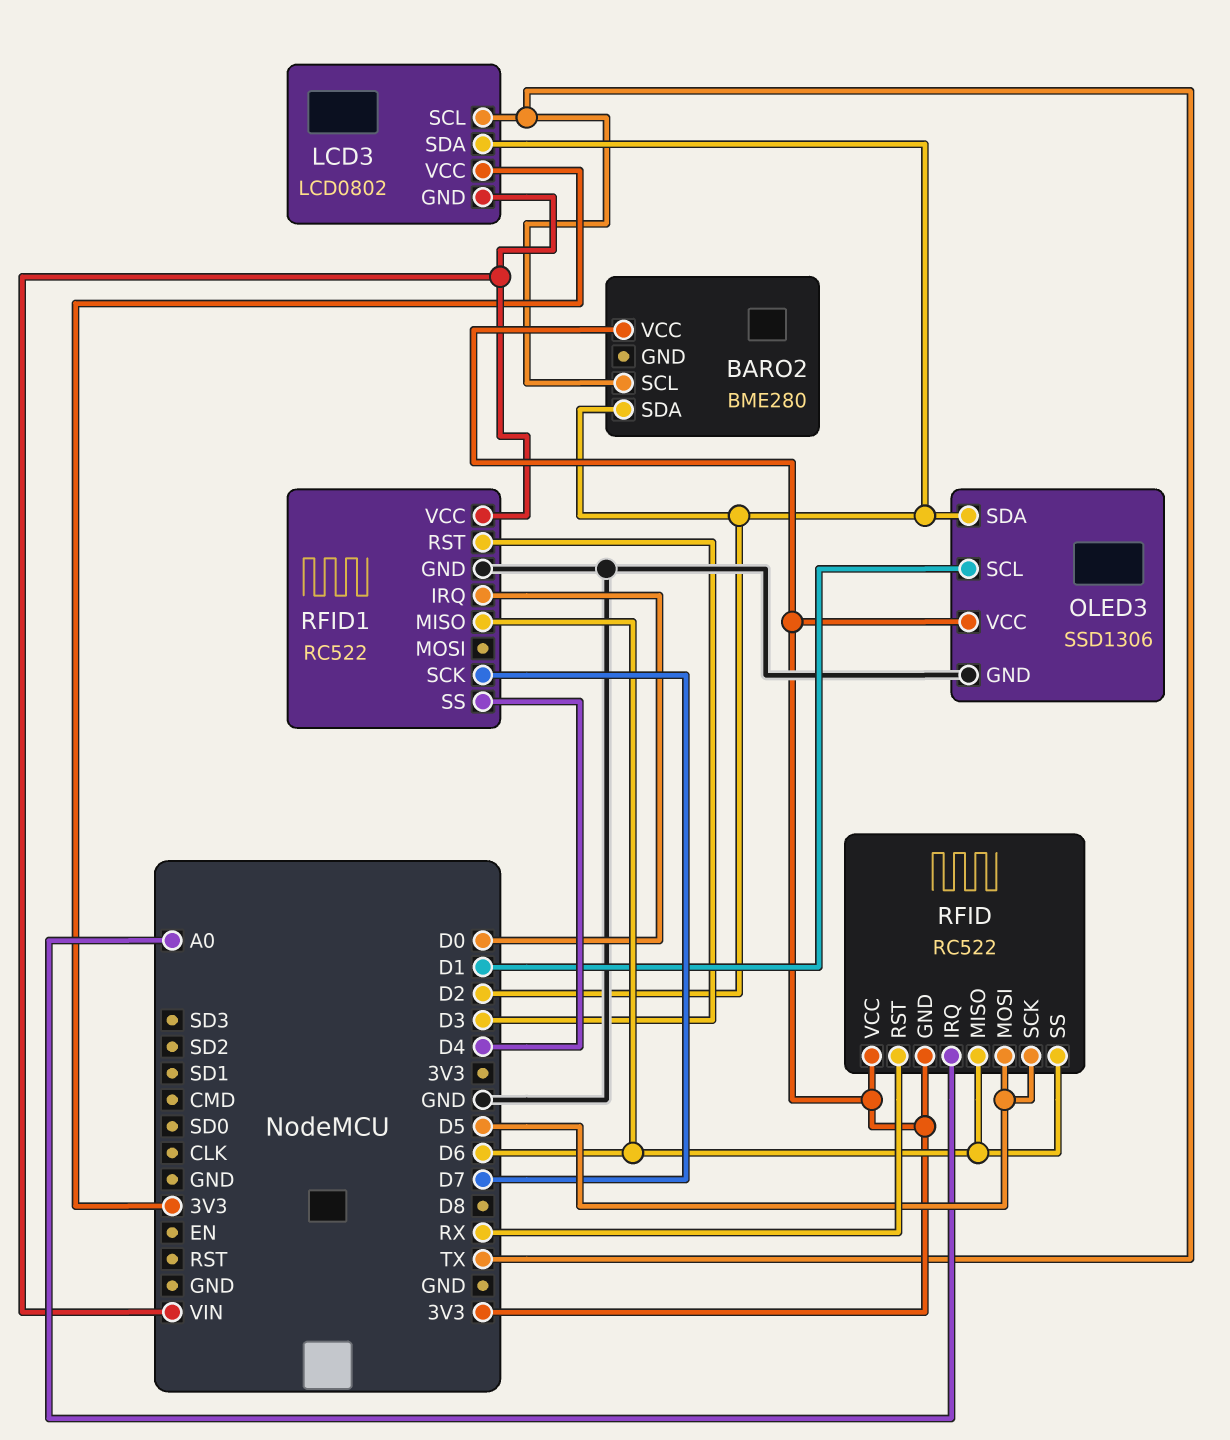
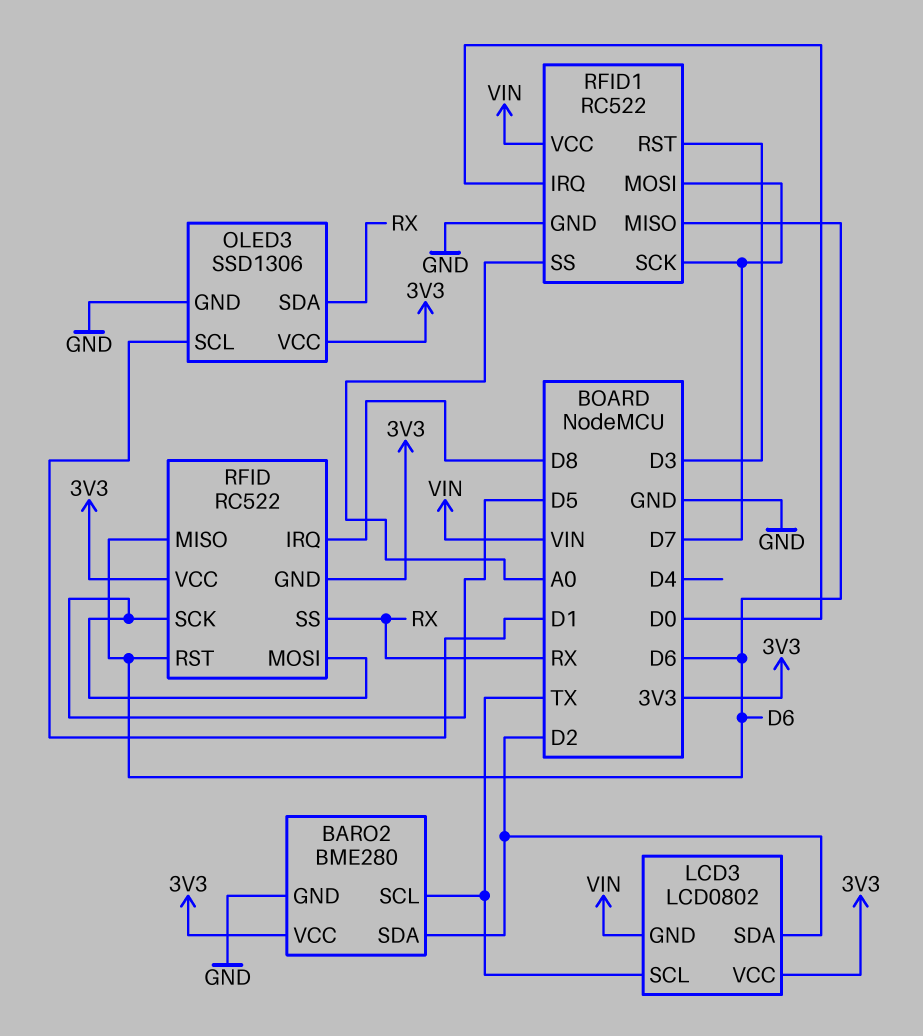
BARO2 pin GND: none -> GND
OLED3 pin SDA: D2 -> RX
RFID pin IRQ: A0 -> D8
RFID pin RST: RX -> D6
RFID pin SS: D6 -> RX
RFID1 pin MOSI: none -> D7
RFID1 pin SS: D4 -> A0

